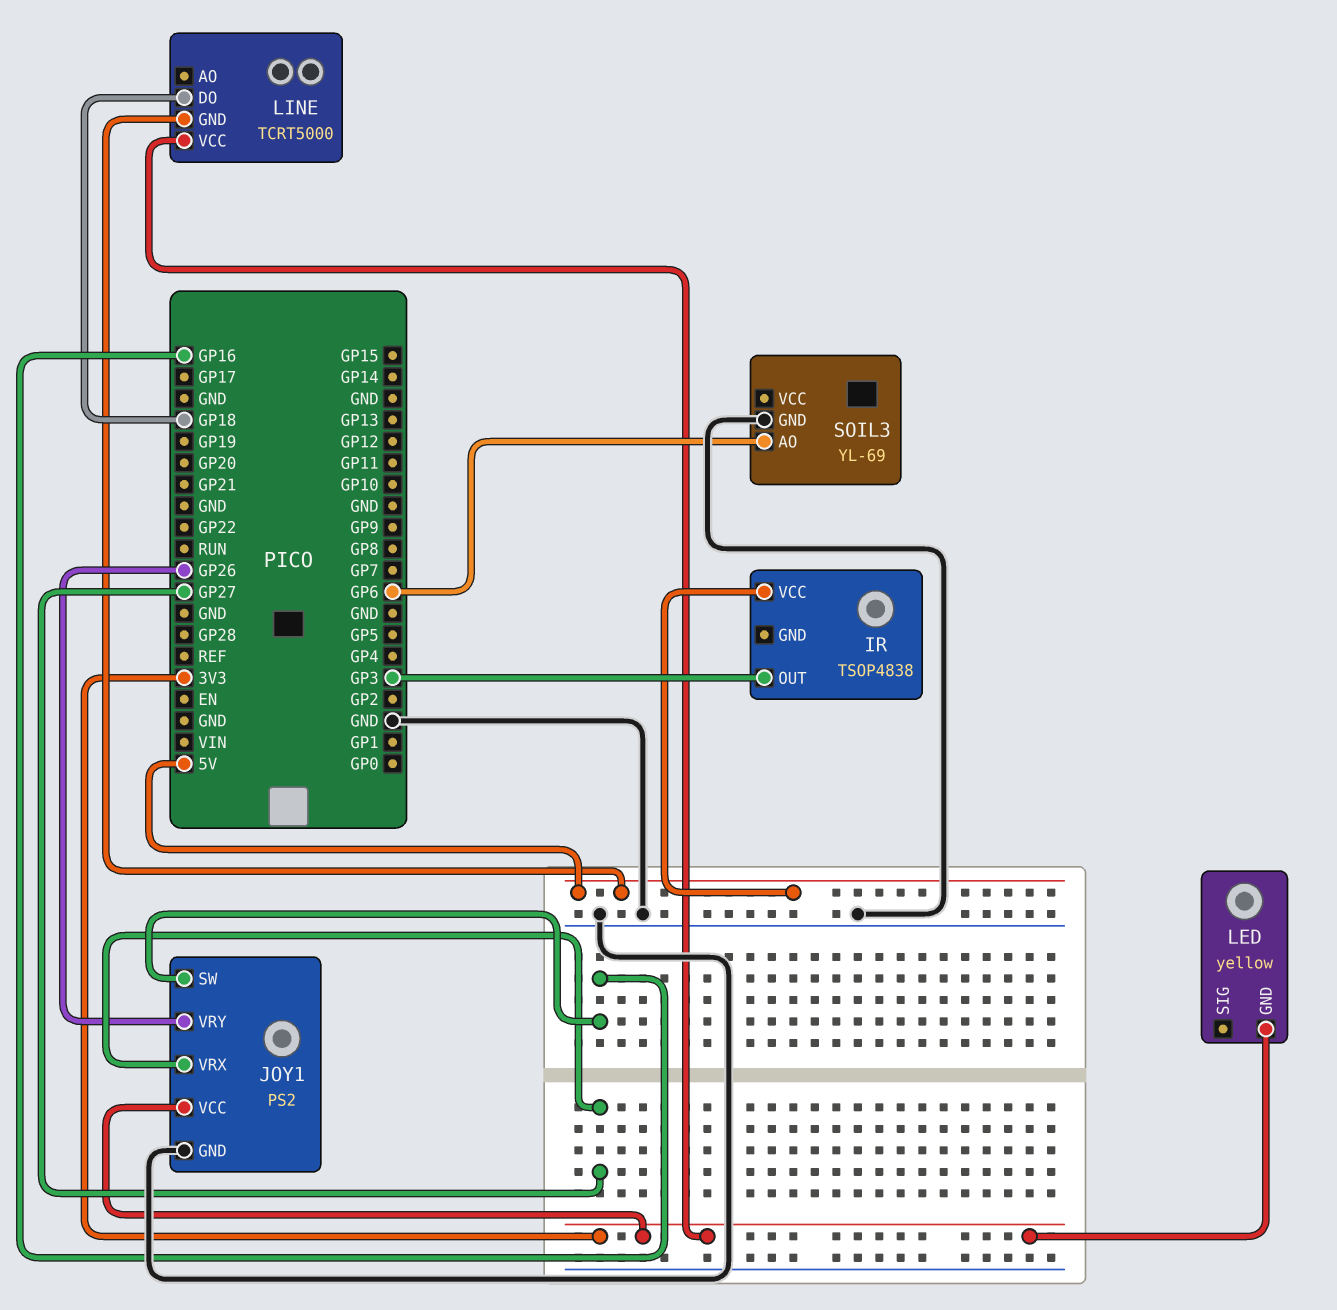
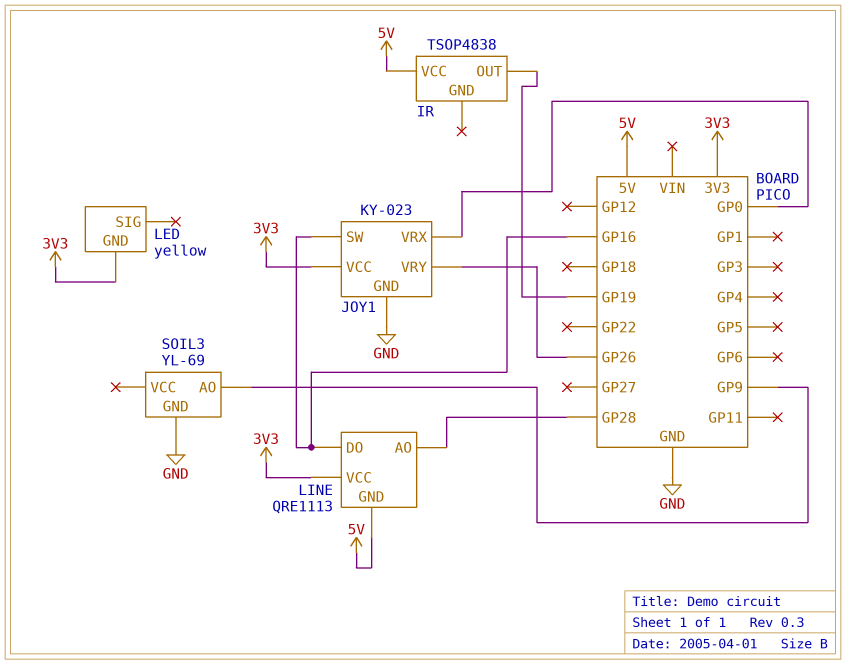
IR pin OUT: GP3 -> GP19
JOY1: PS2 -> KY-023
JOY1 pin VRX: GP27 -> GP0
LINE: TCRT5000 -> QRE1113
LINE pin AO: none -> GP28
LINE pin DO: GP18 -> GP16
SOIL3 pin AO: GP6 -> GP9

